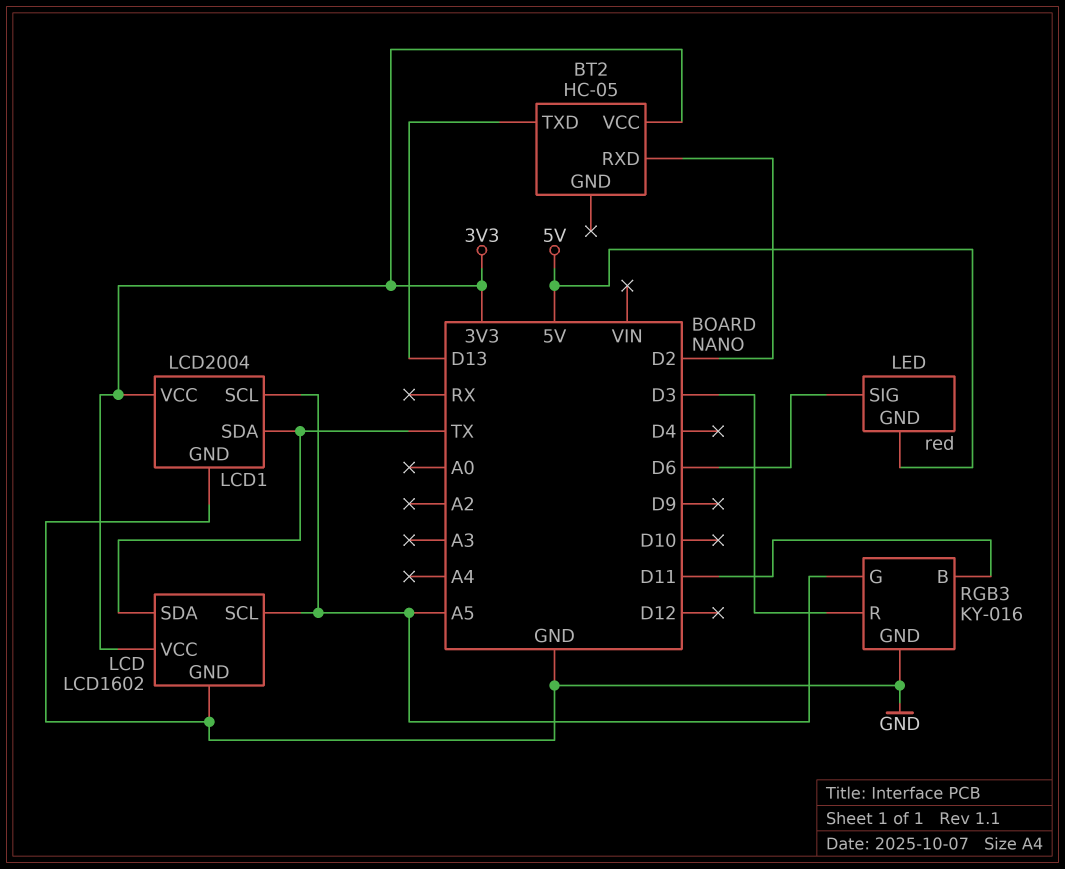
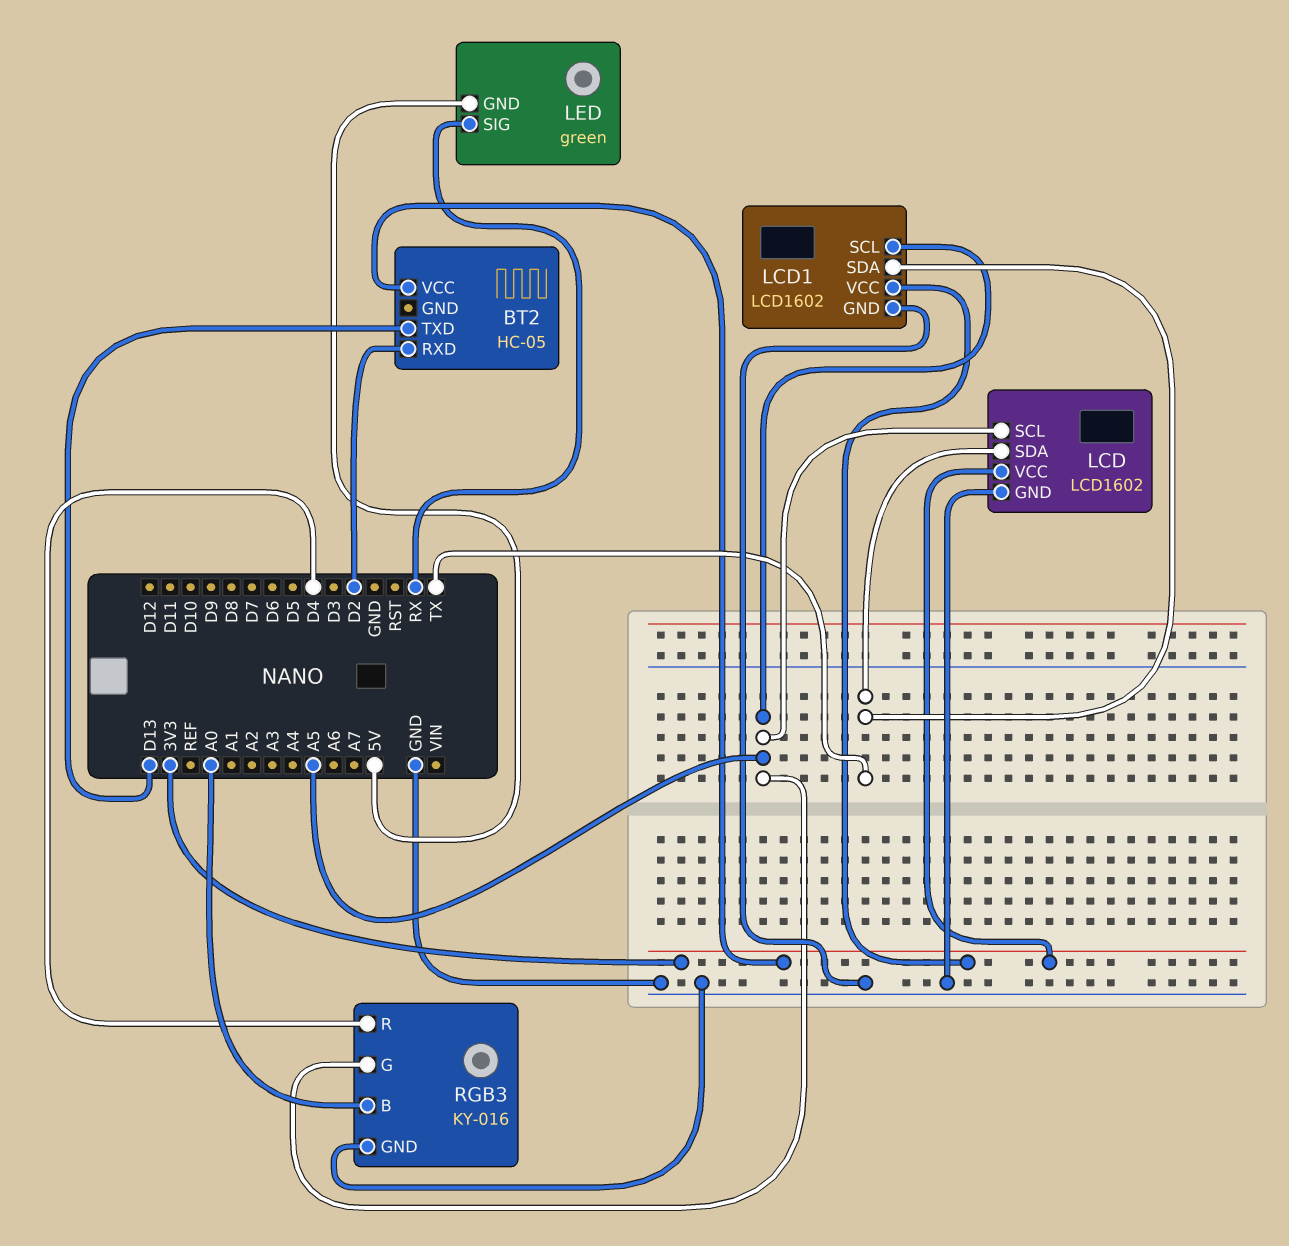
LCD1: LCD2004 -> LCD1602
LED: red -> green
LED pin SIG: D6 -> RX
RGB3 pin B: D11 -> A0
RGB3 pin R: D3 -> D4

